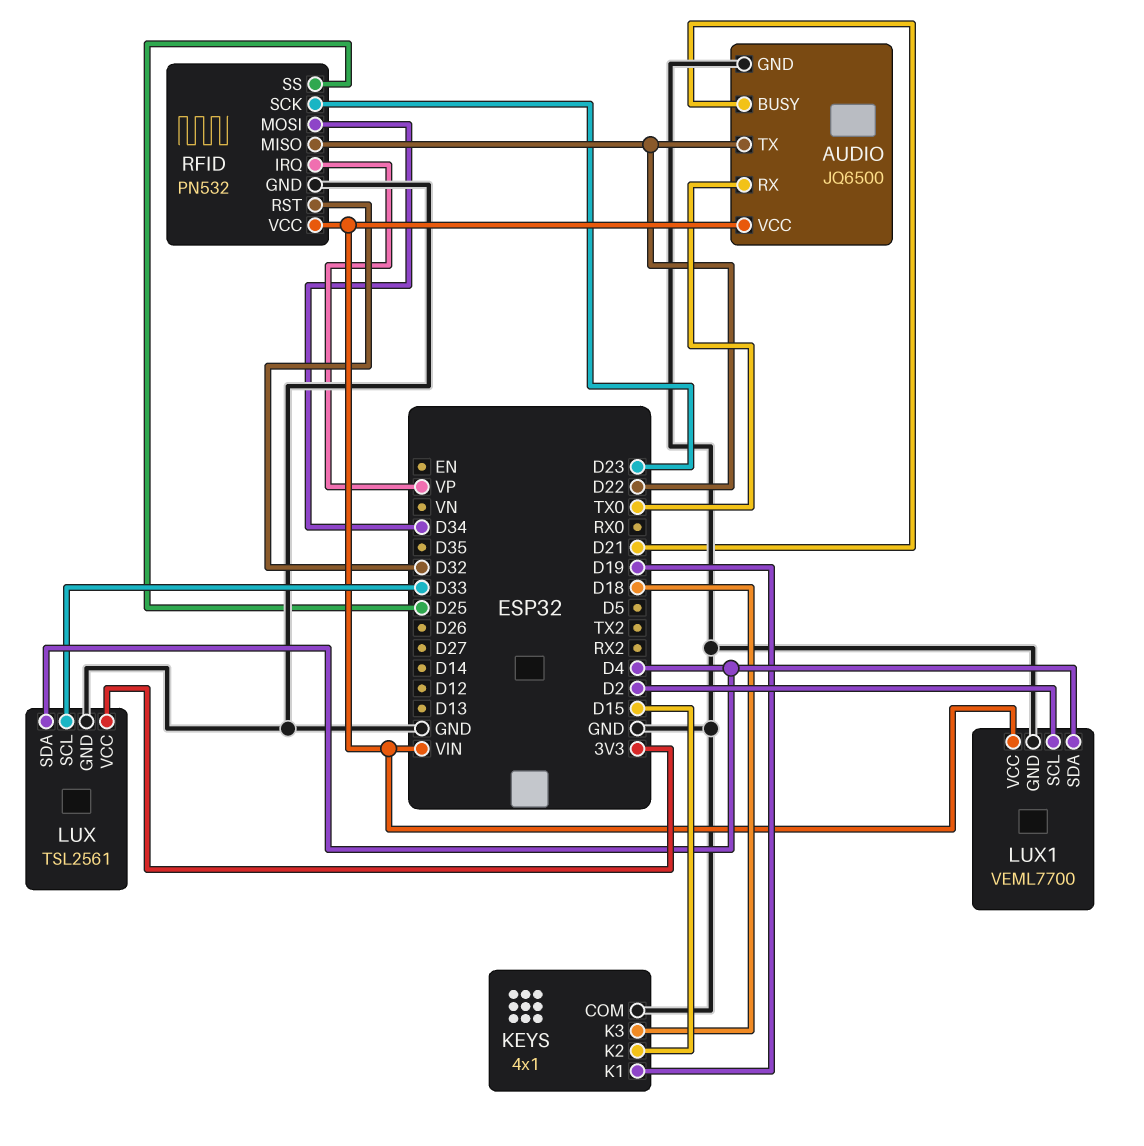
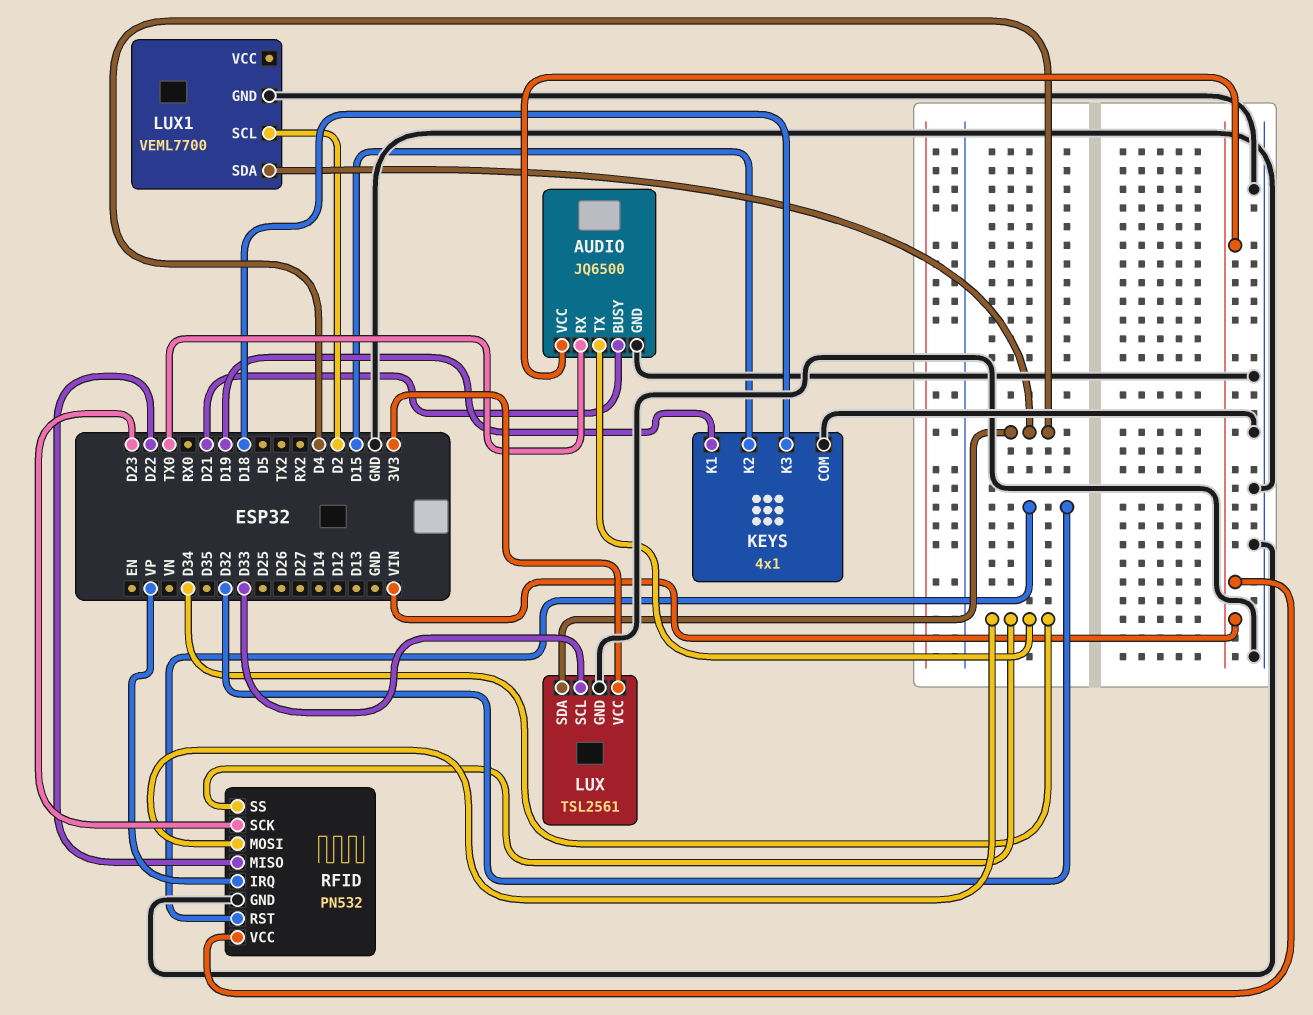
AUDIO pin TX: D22 -> D34
LUX1 pin VCC: VIN -> none
RFID pin SS: D25 -> D34

